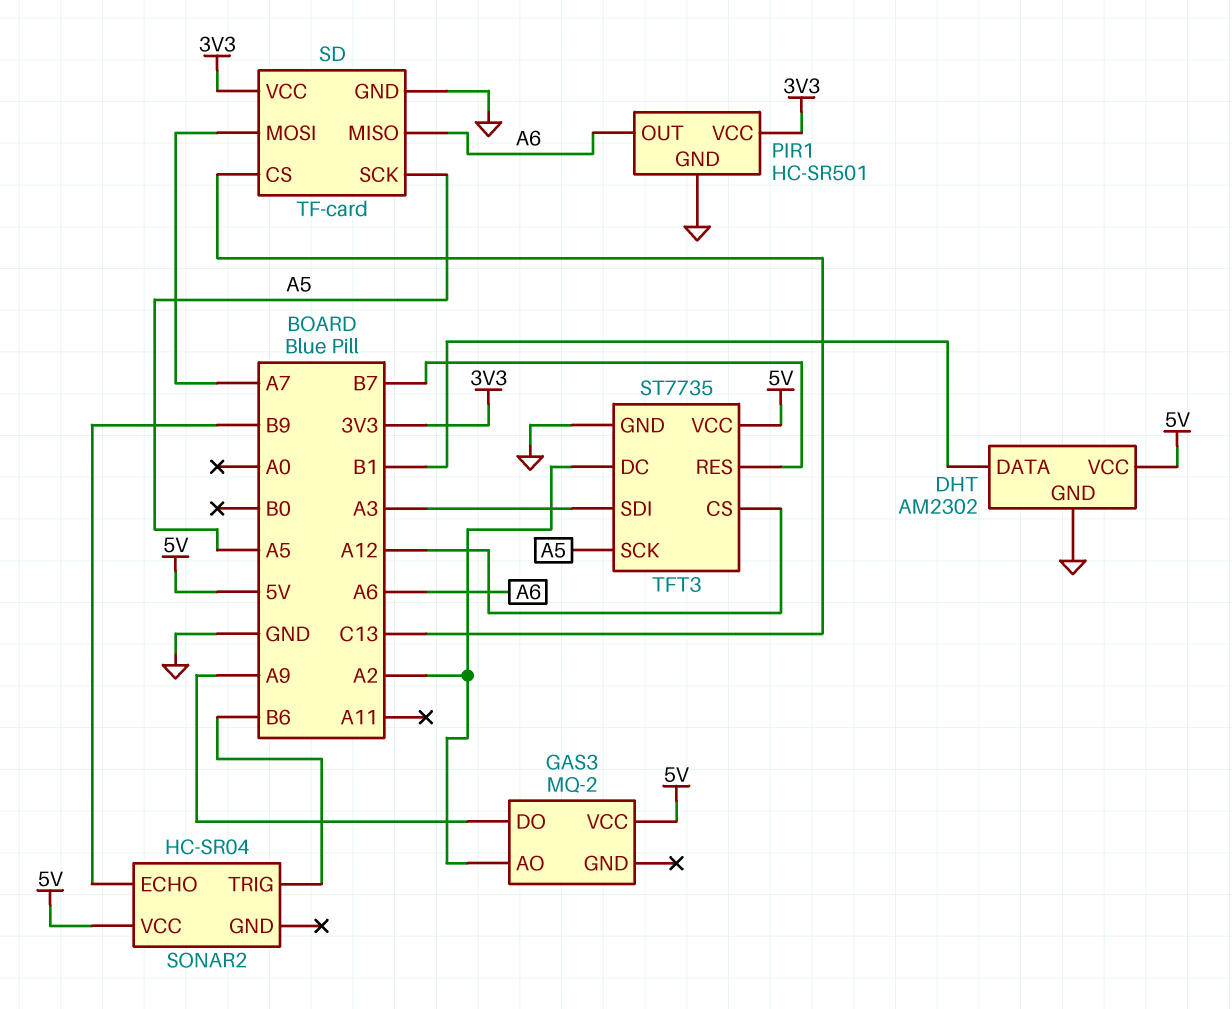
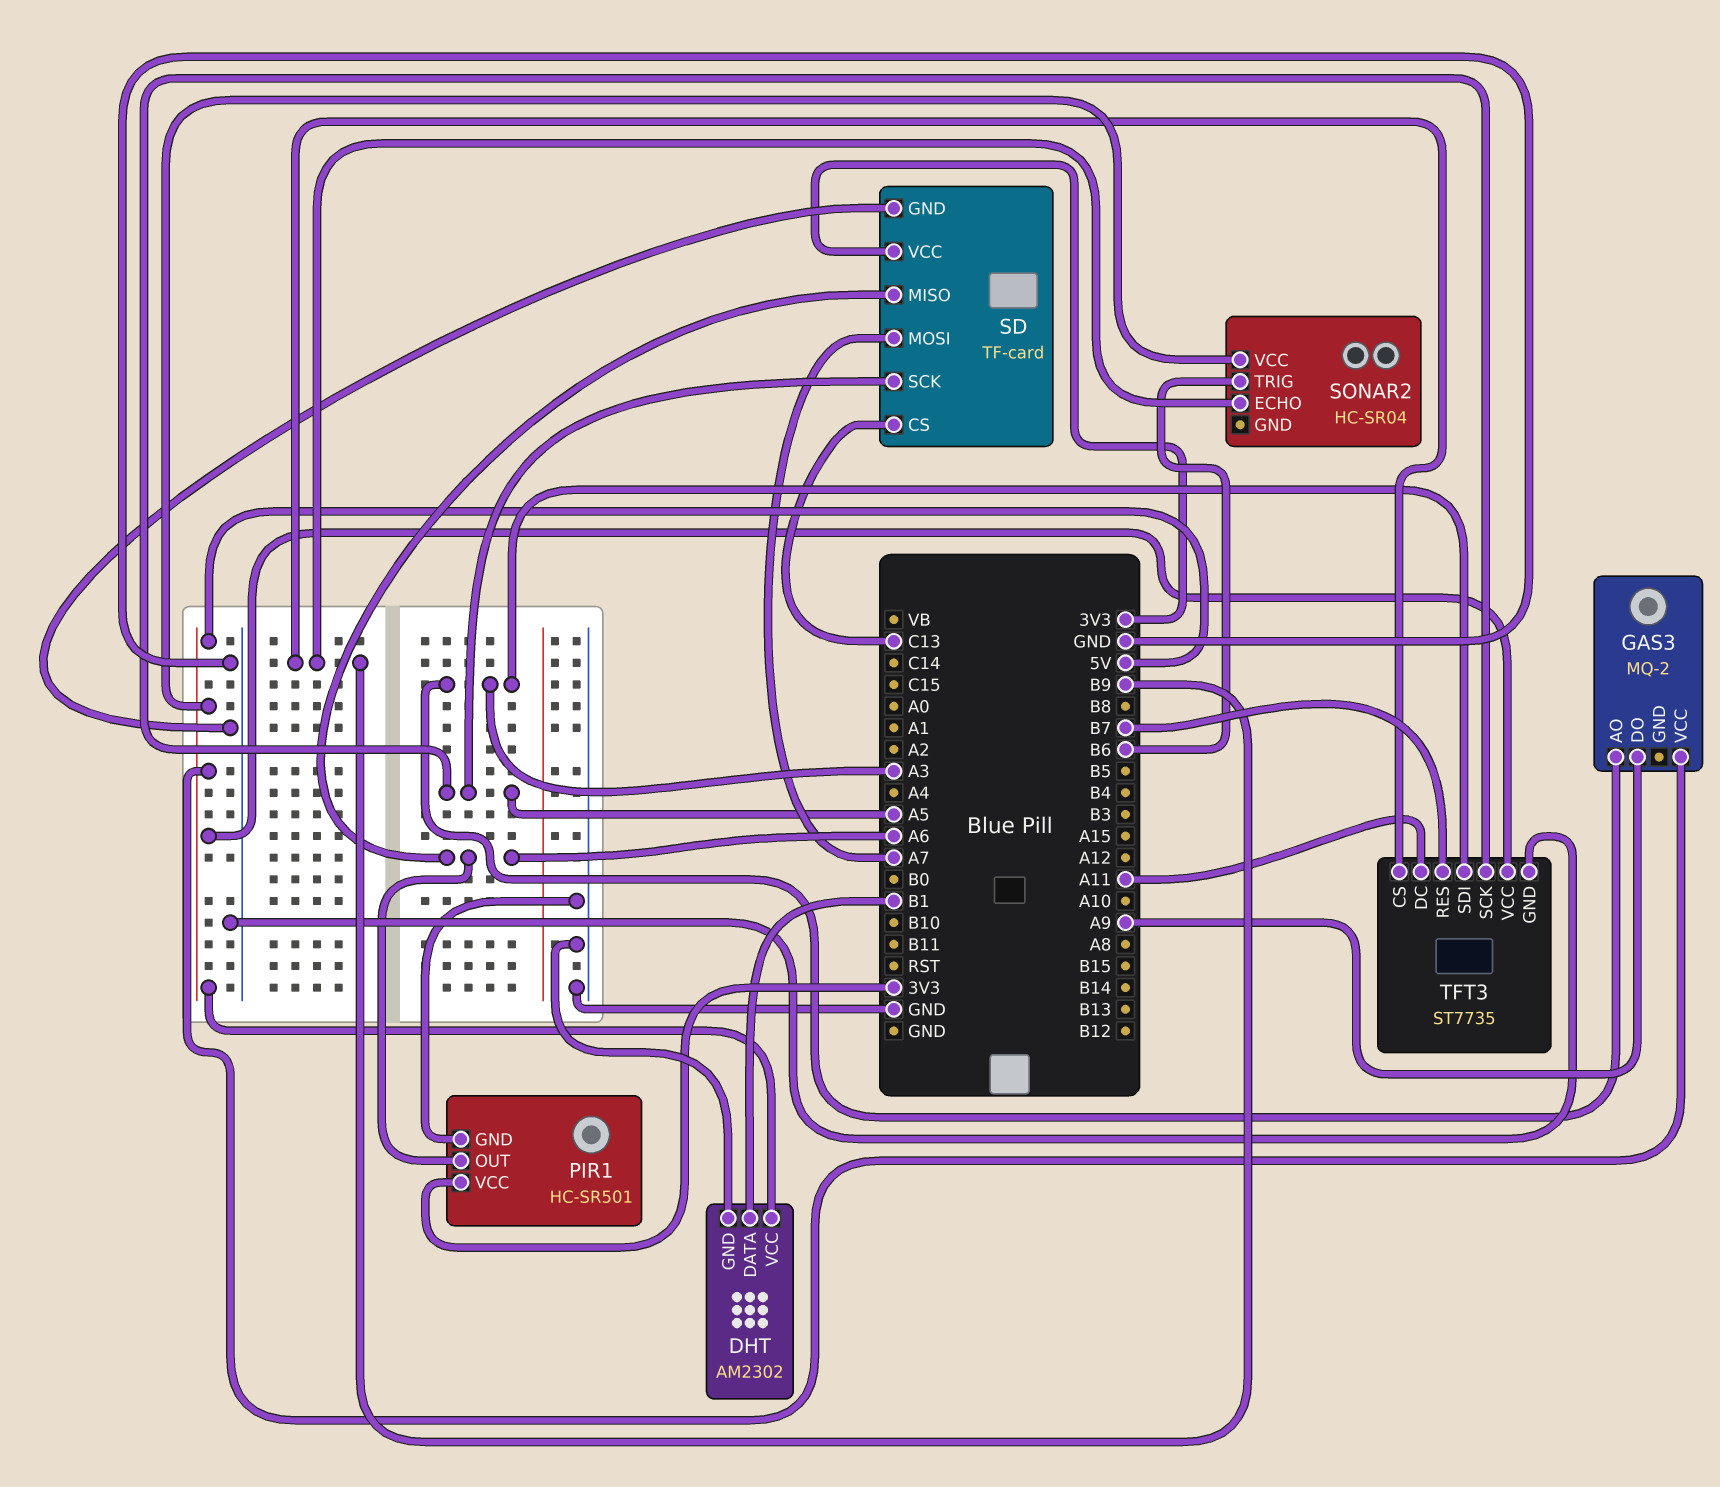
GAS3 pin AO: A2 -> A3
TFT3 pin CS: A12 -> B9
TFT3 pin DC: A2 -> A11

